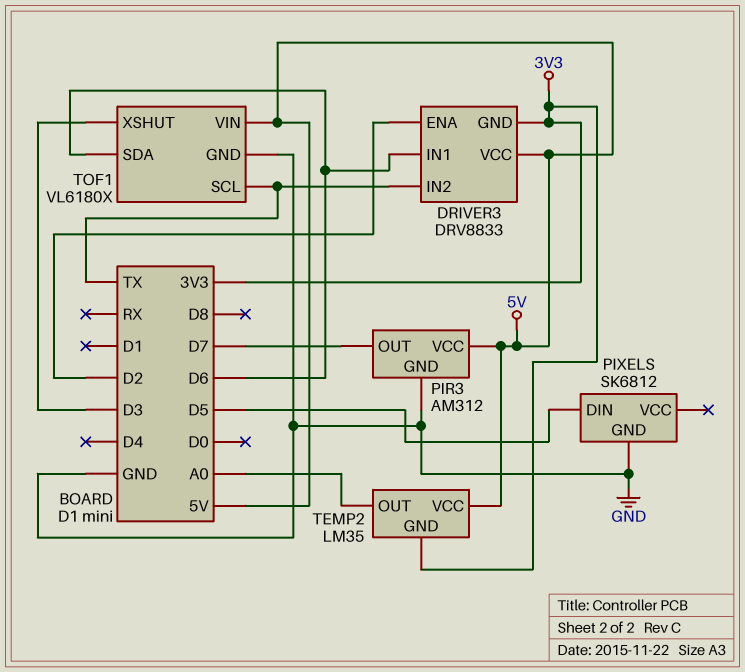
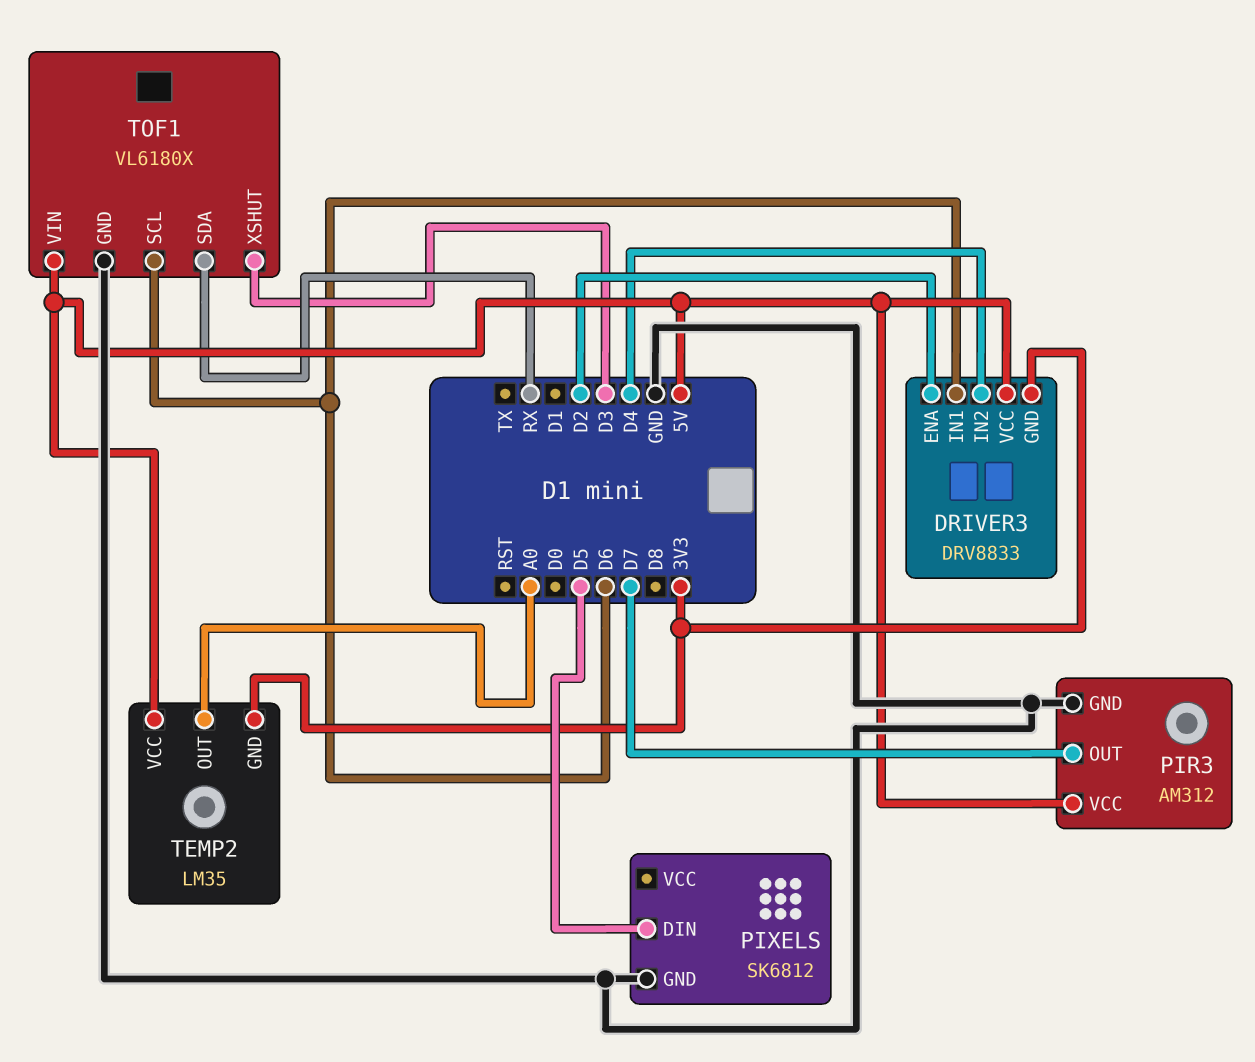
DRIVER3 pin IN2: TX -> D4
TOF1 pin SCL: TX -> D6
TOF1 pin SDA: D6 -> RX

